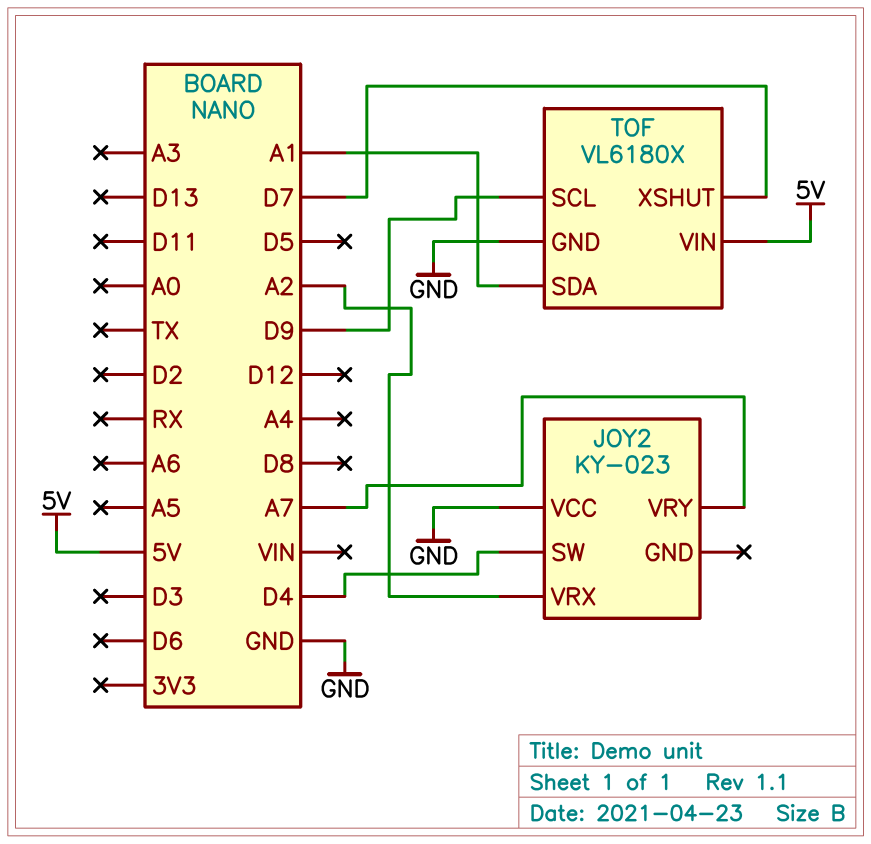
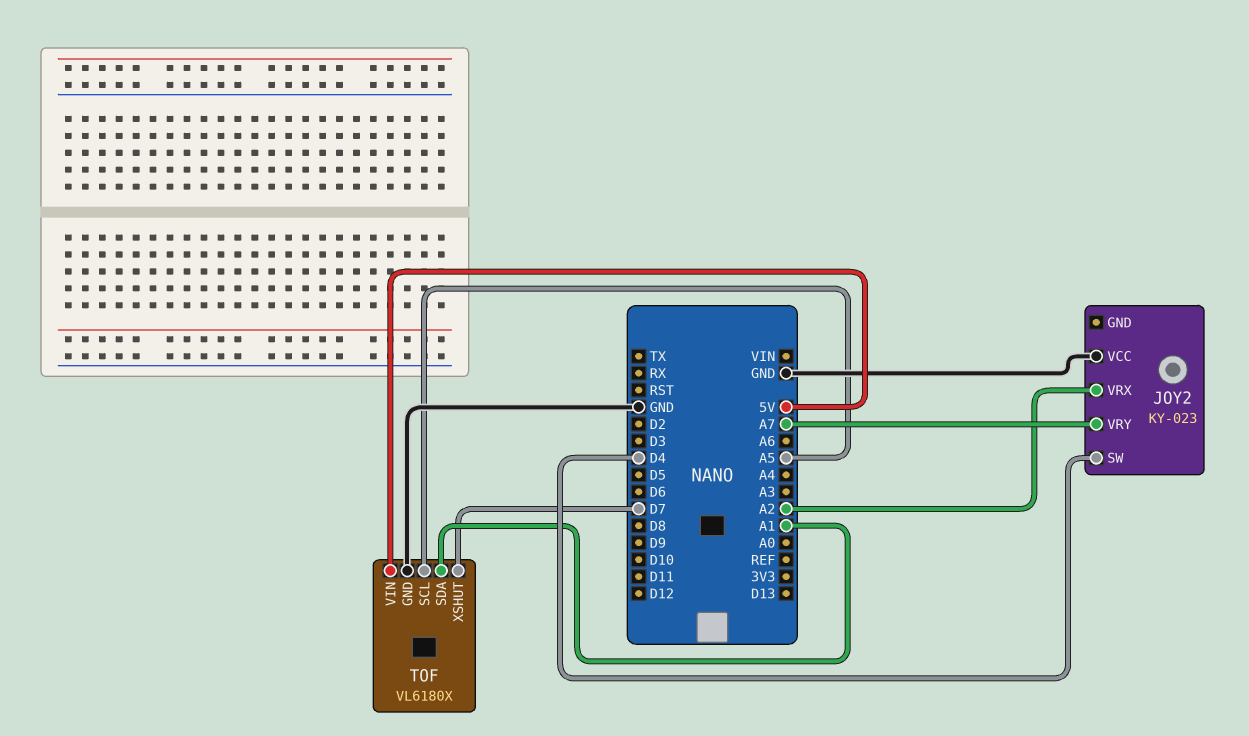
TOF pin SCL: D9 -> A5

